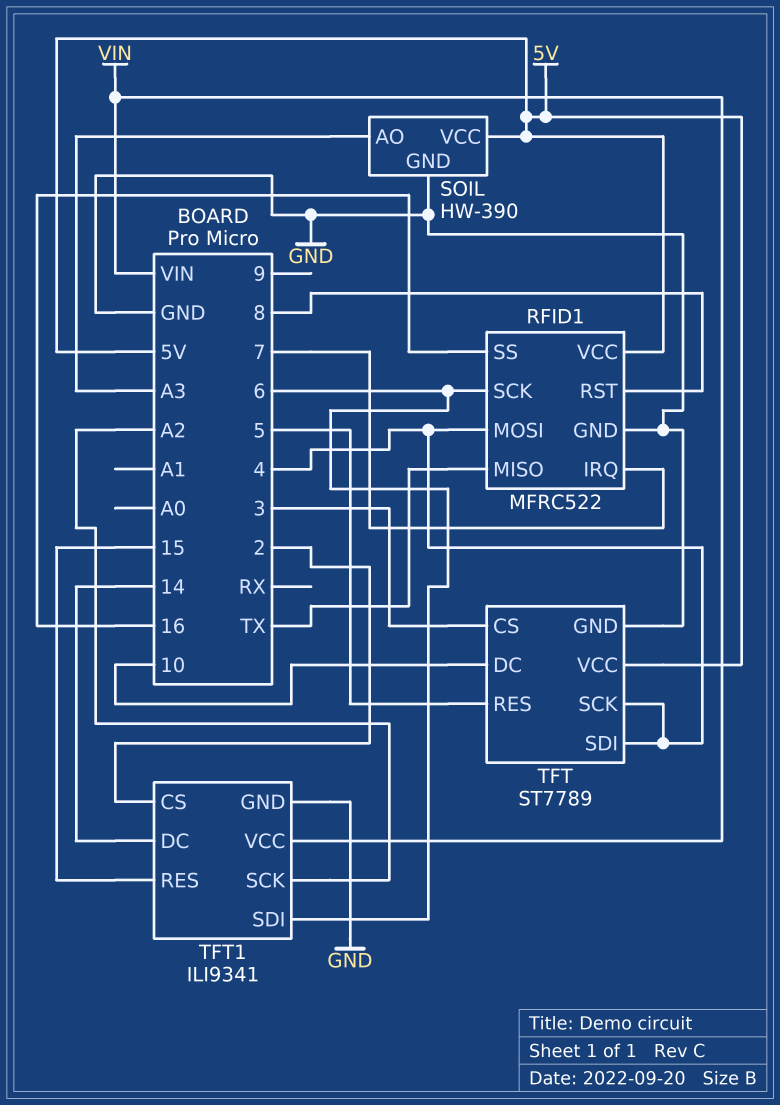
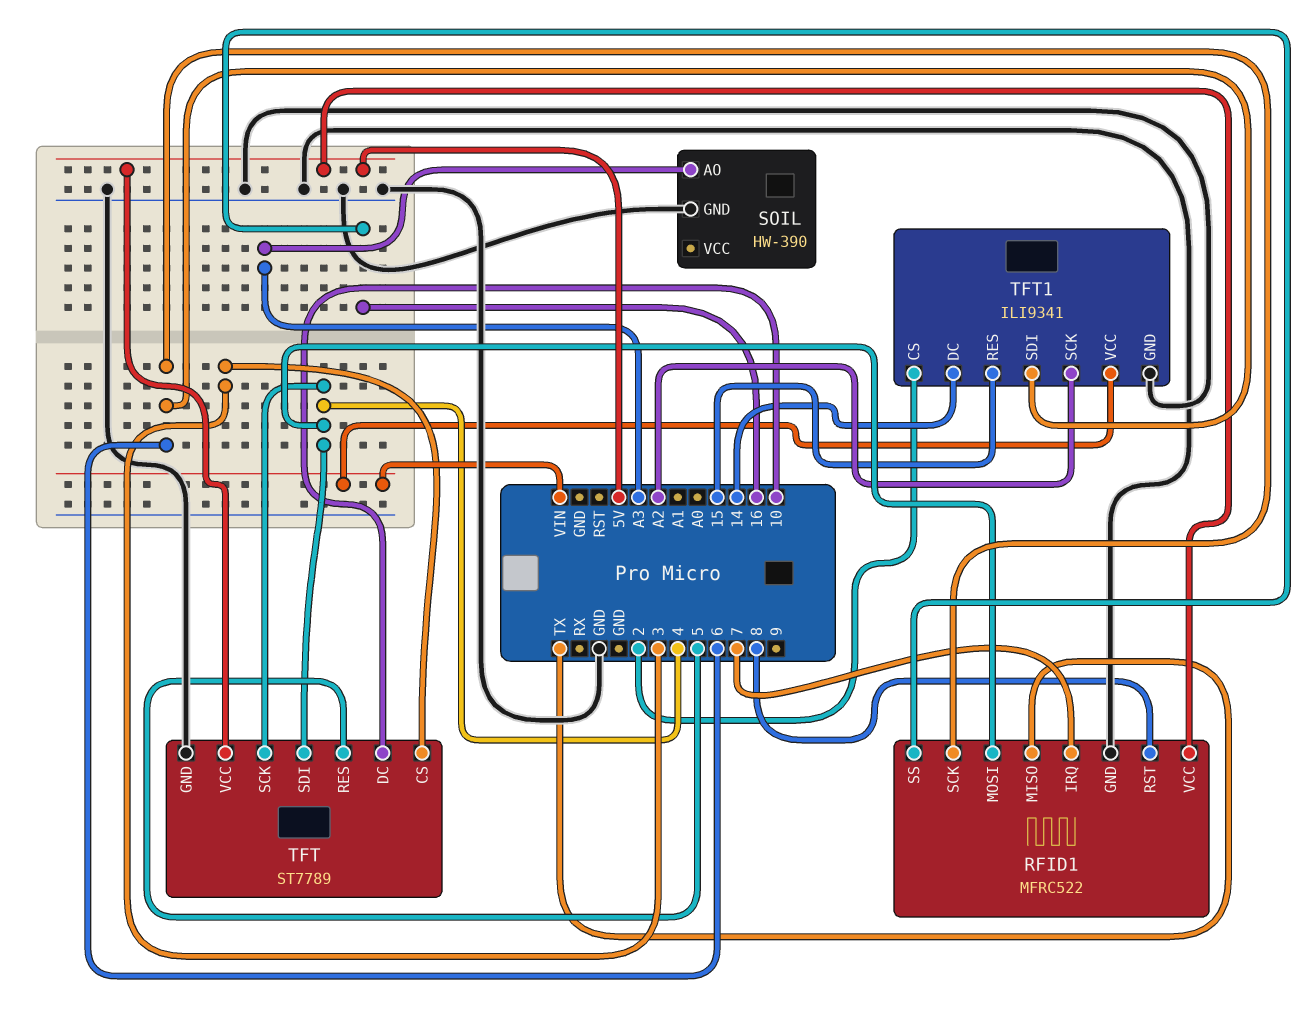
SOIL pin VCC: 5V -> none

